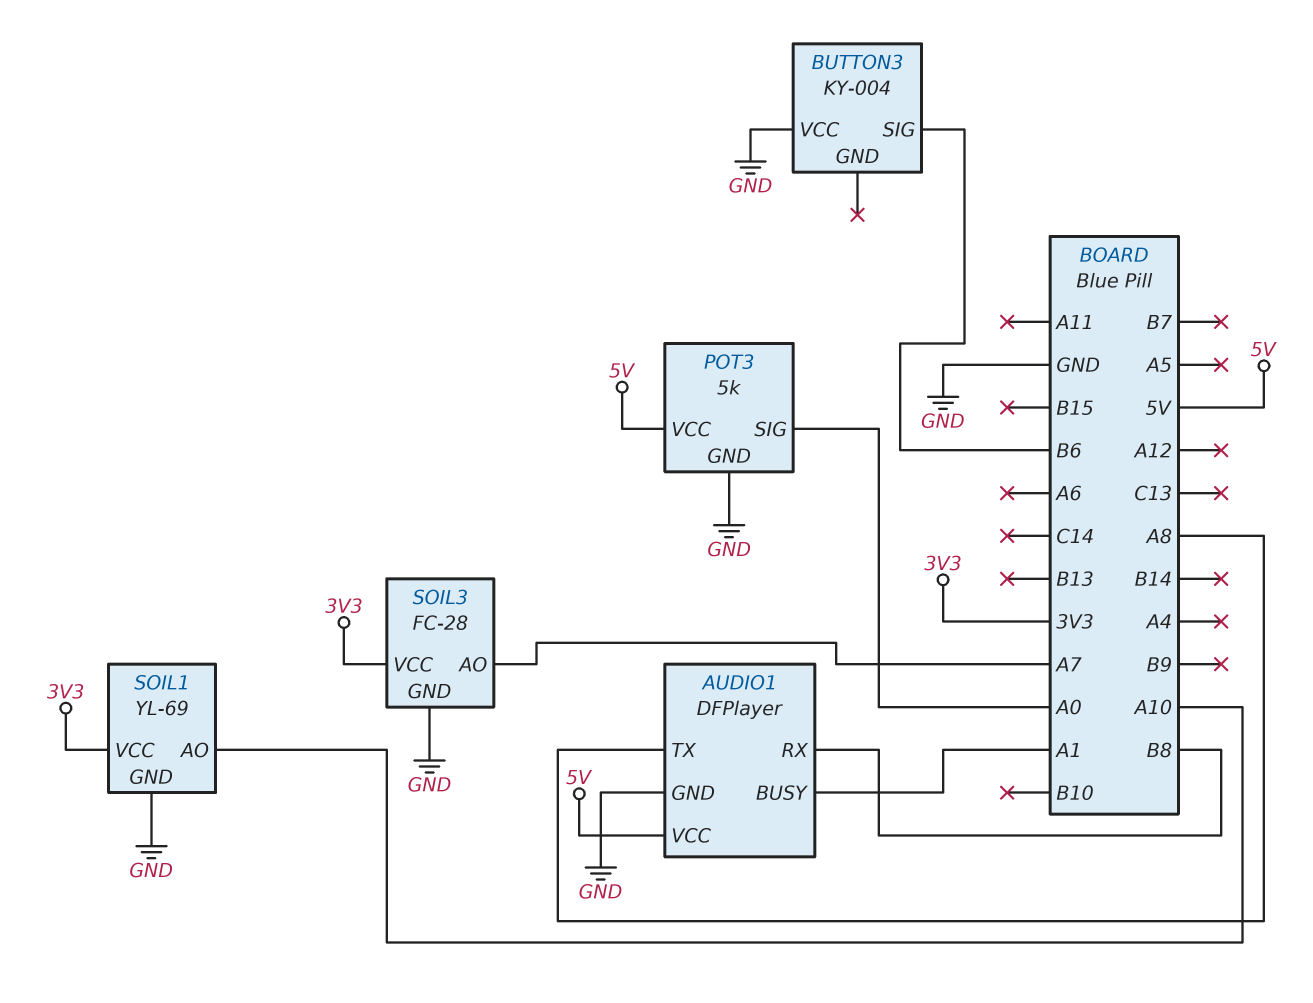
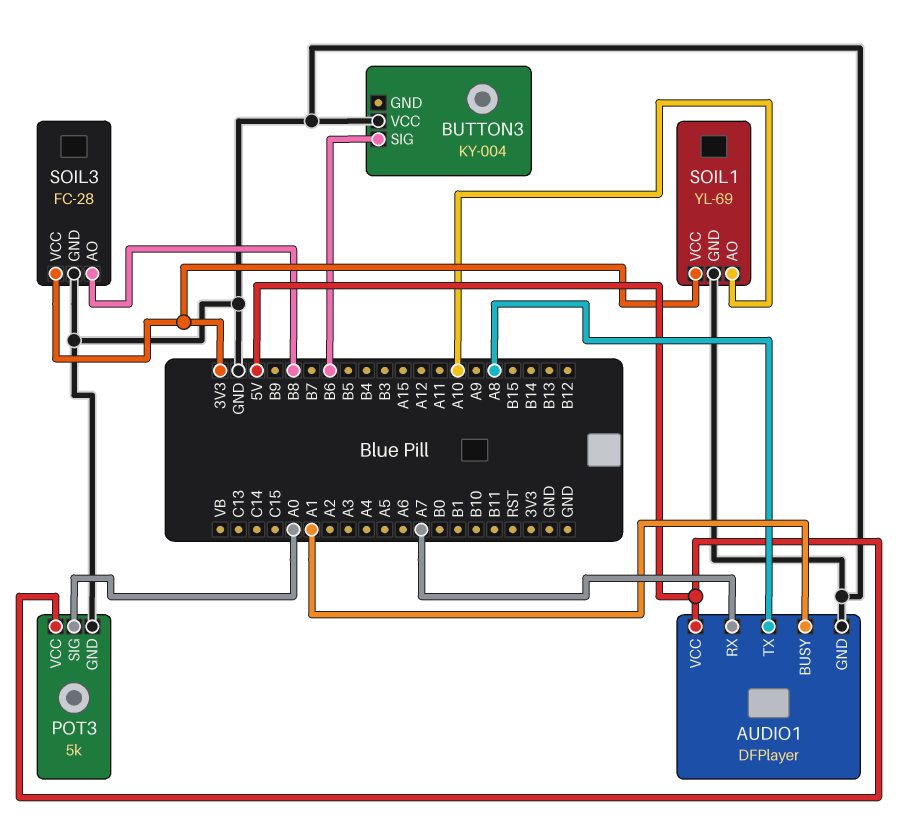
AUDIO1 pin RX: B8 -> A7
SOIL3 pin AO: A7 -> B8

